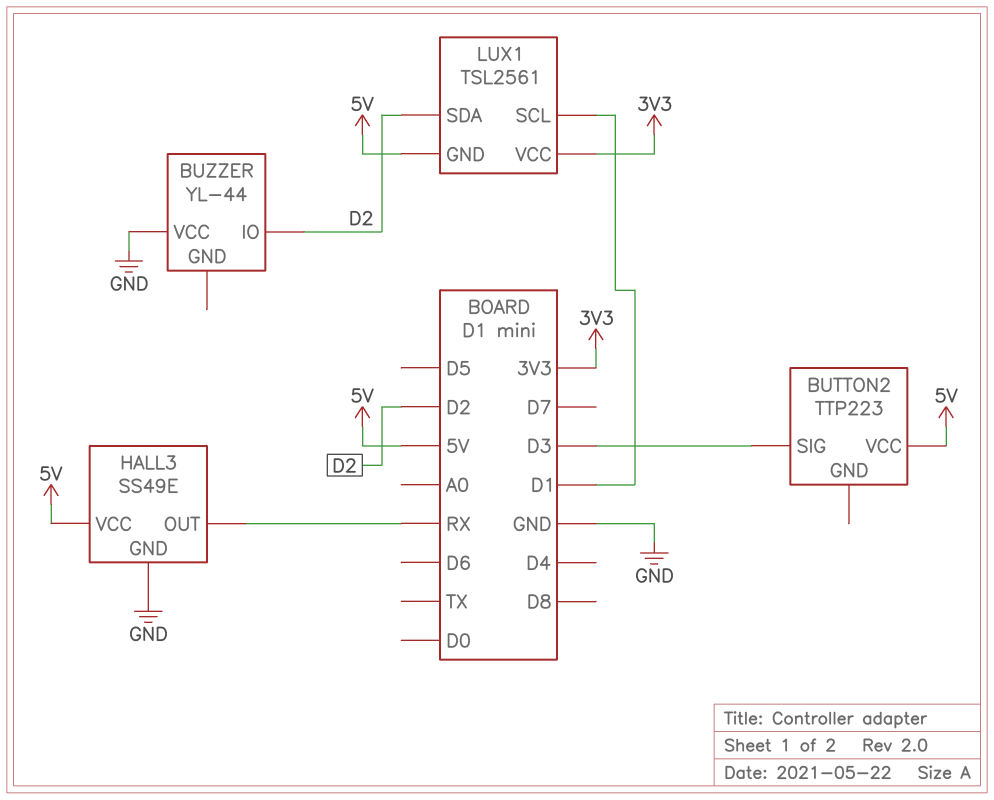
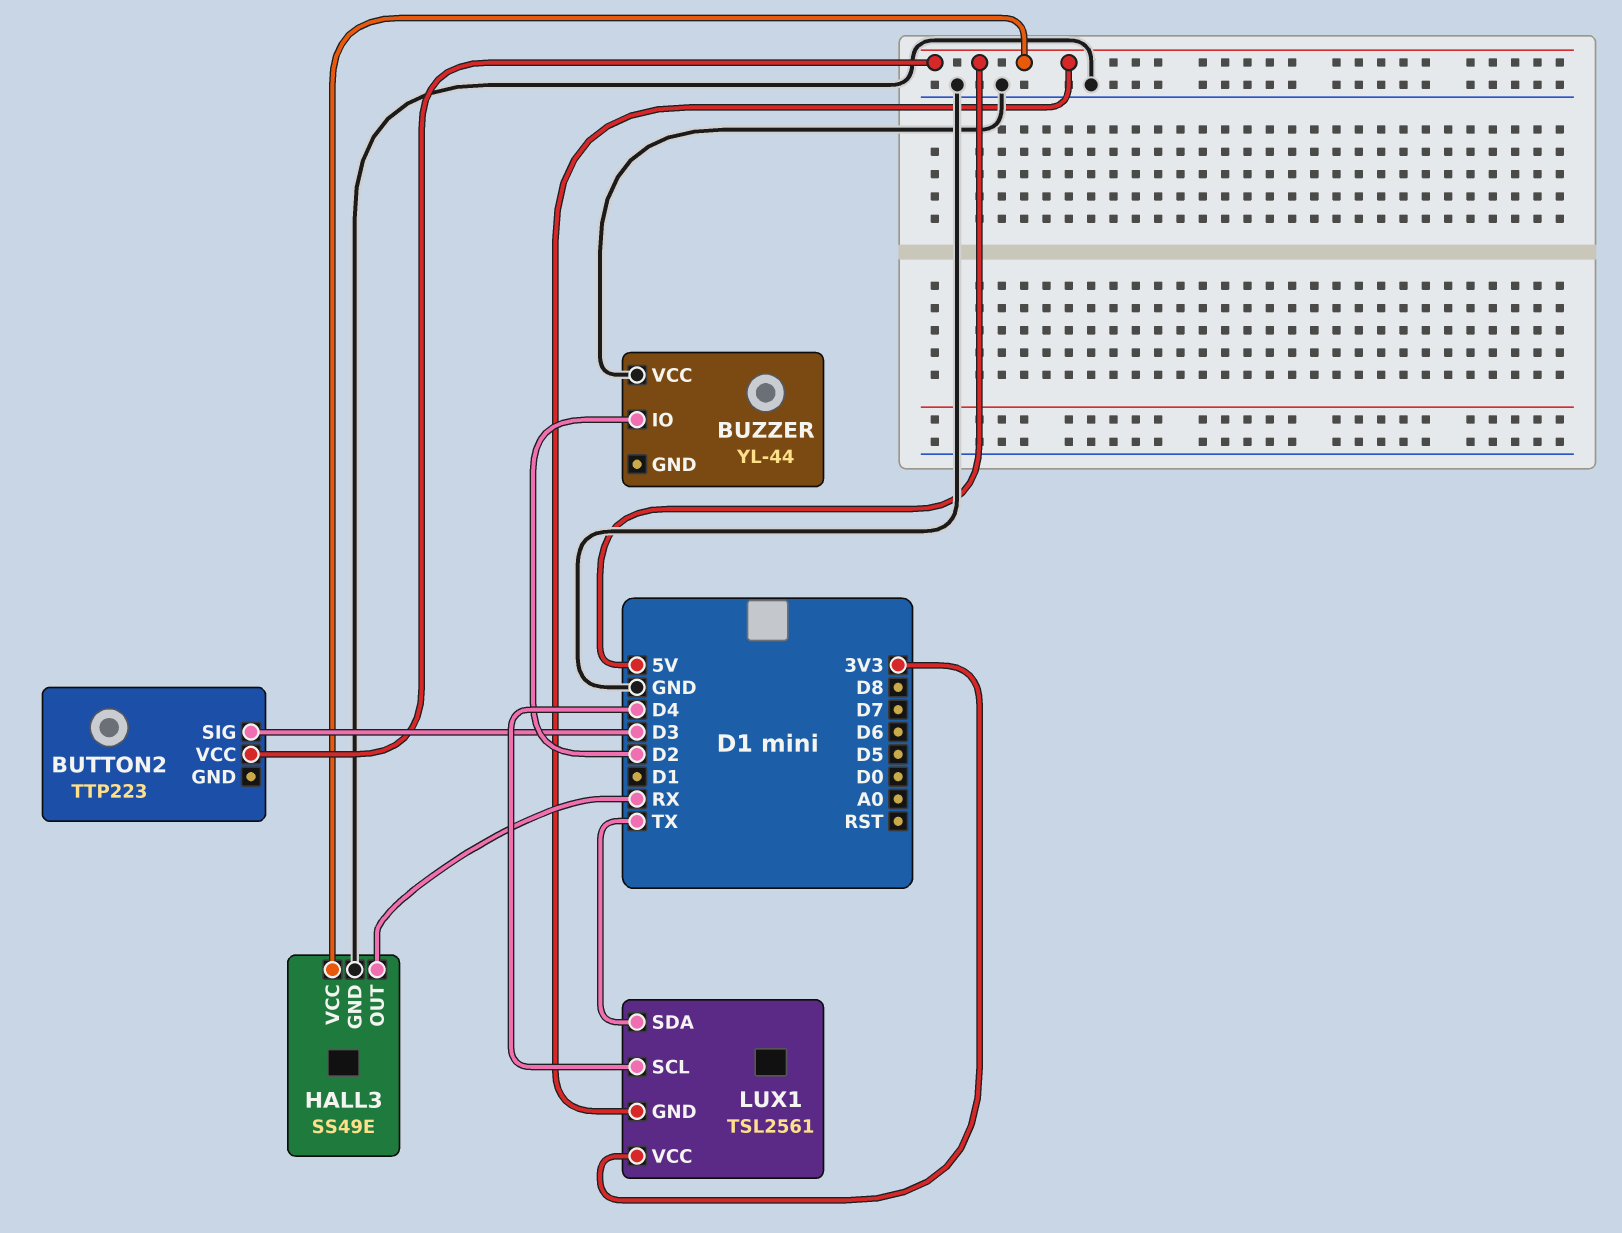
LUX1 pin SCL: D1 -> D4
LUX1 pin SDA: D2 -> TX

